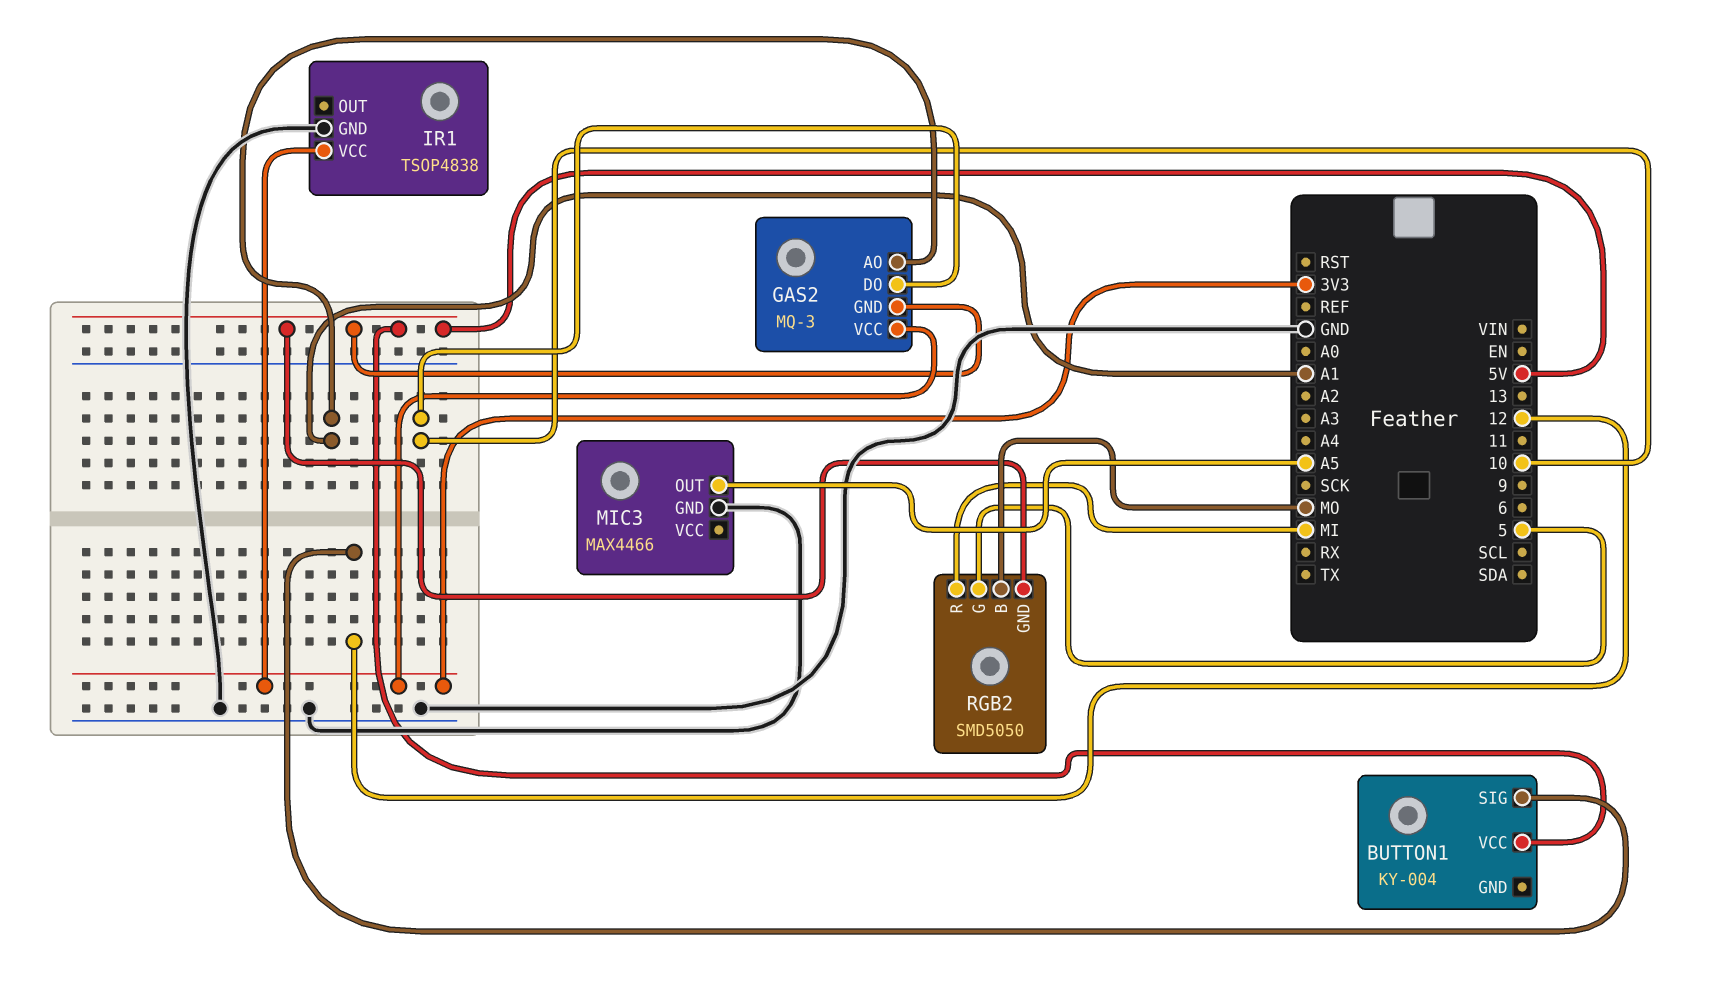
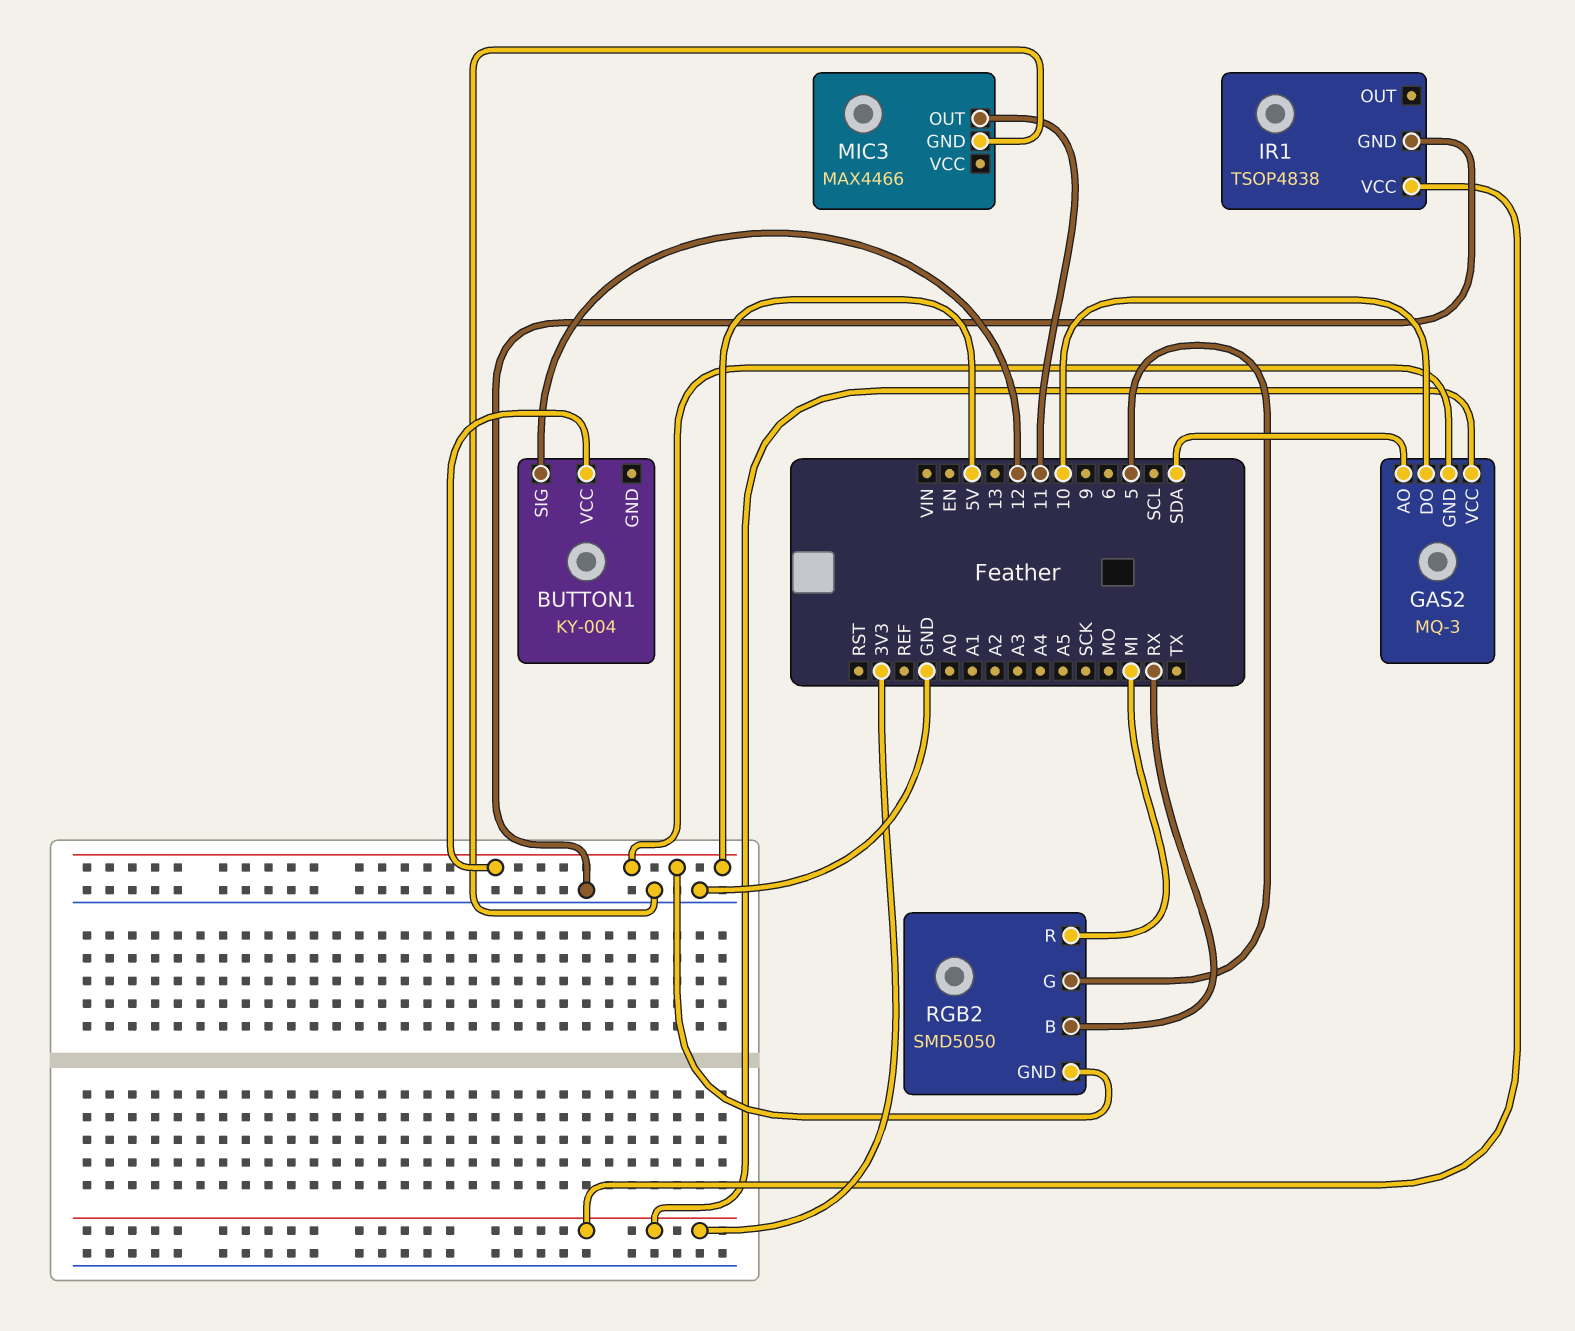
GAS2 pin AO: A1 -> SDA
MIC3 pin OUT: A5 -> 11
RGB2 pin B: MO -> RX

